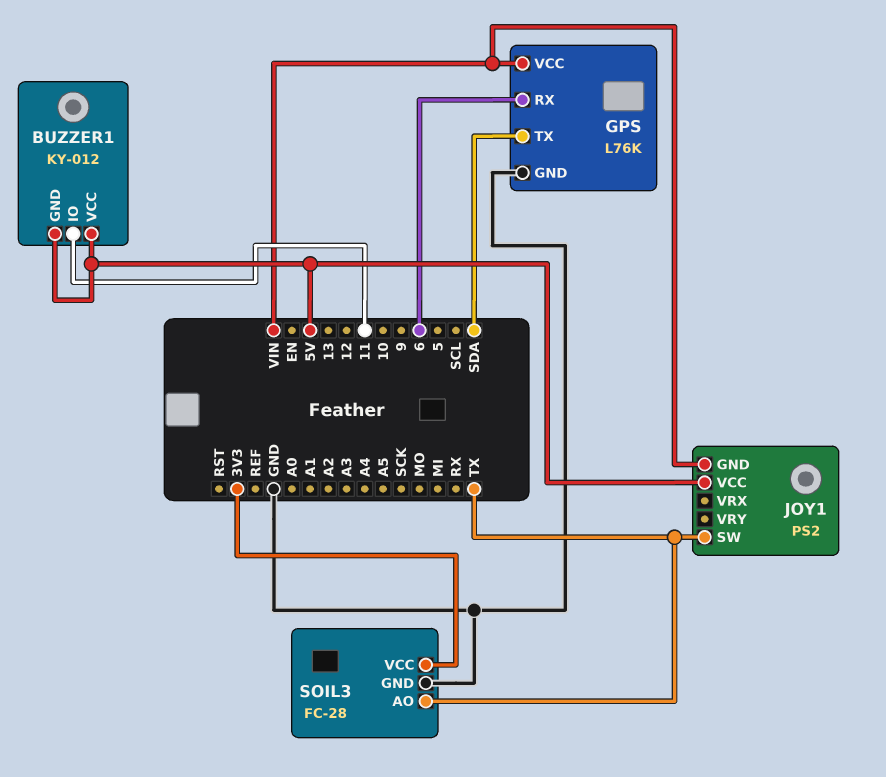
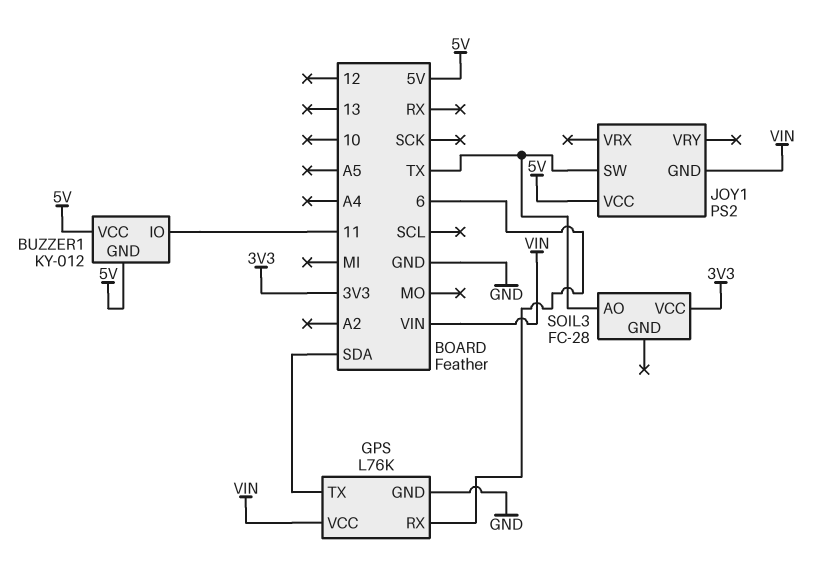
SOIL3 pin GND: GND -> none

